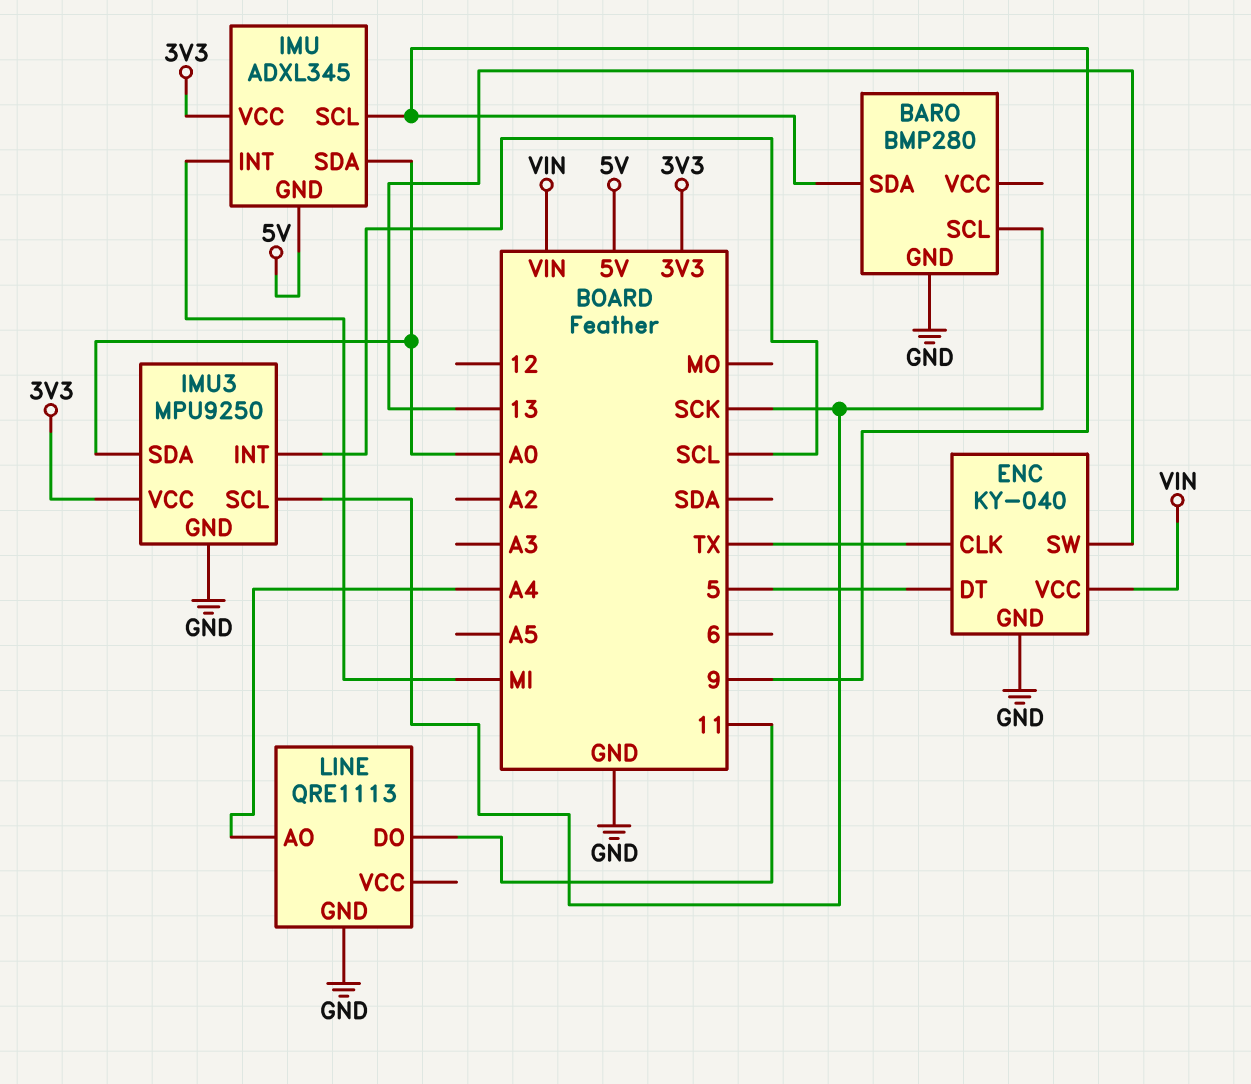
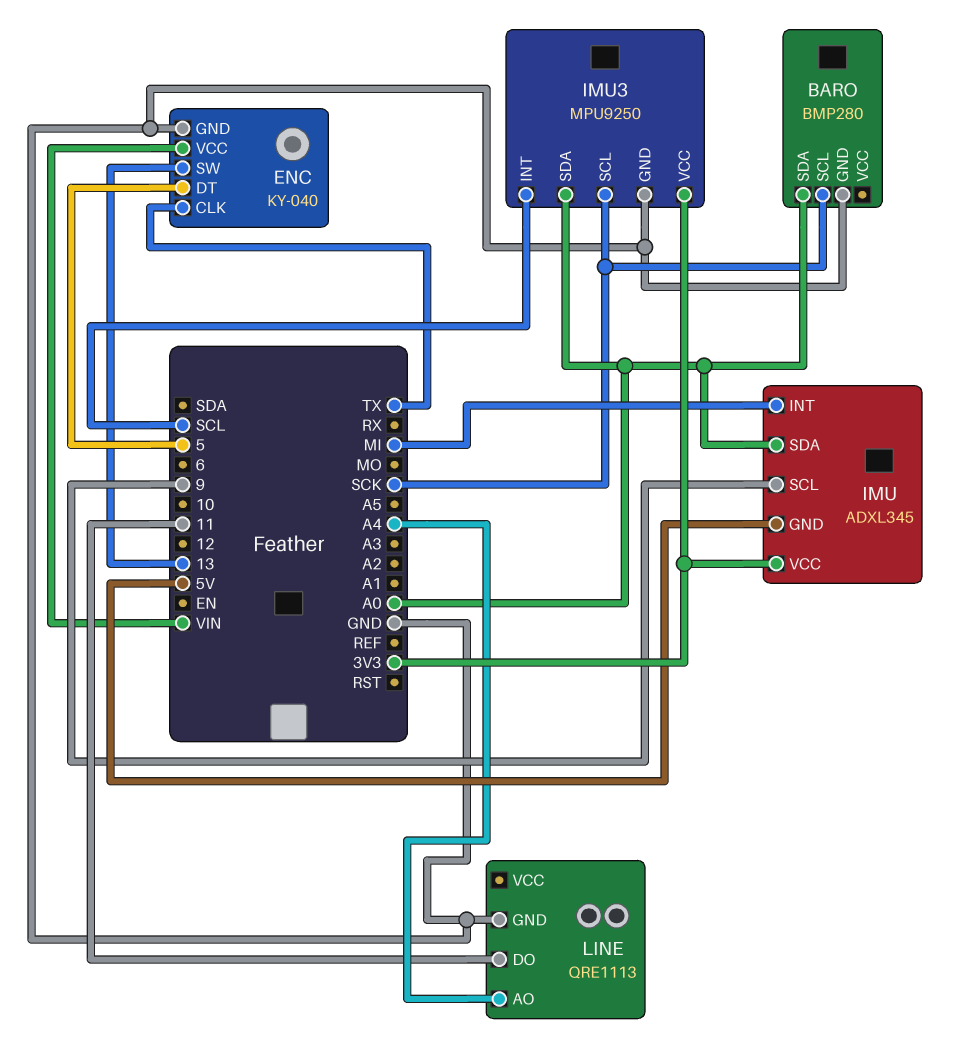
BARO pin SDA: 9 -> A0

